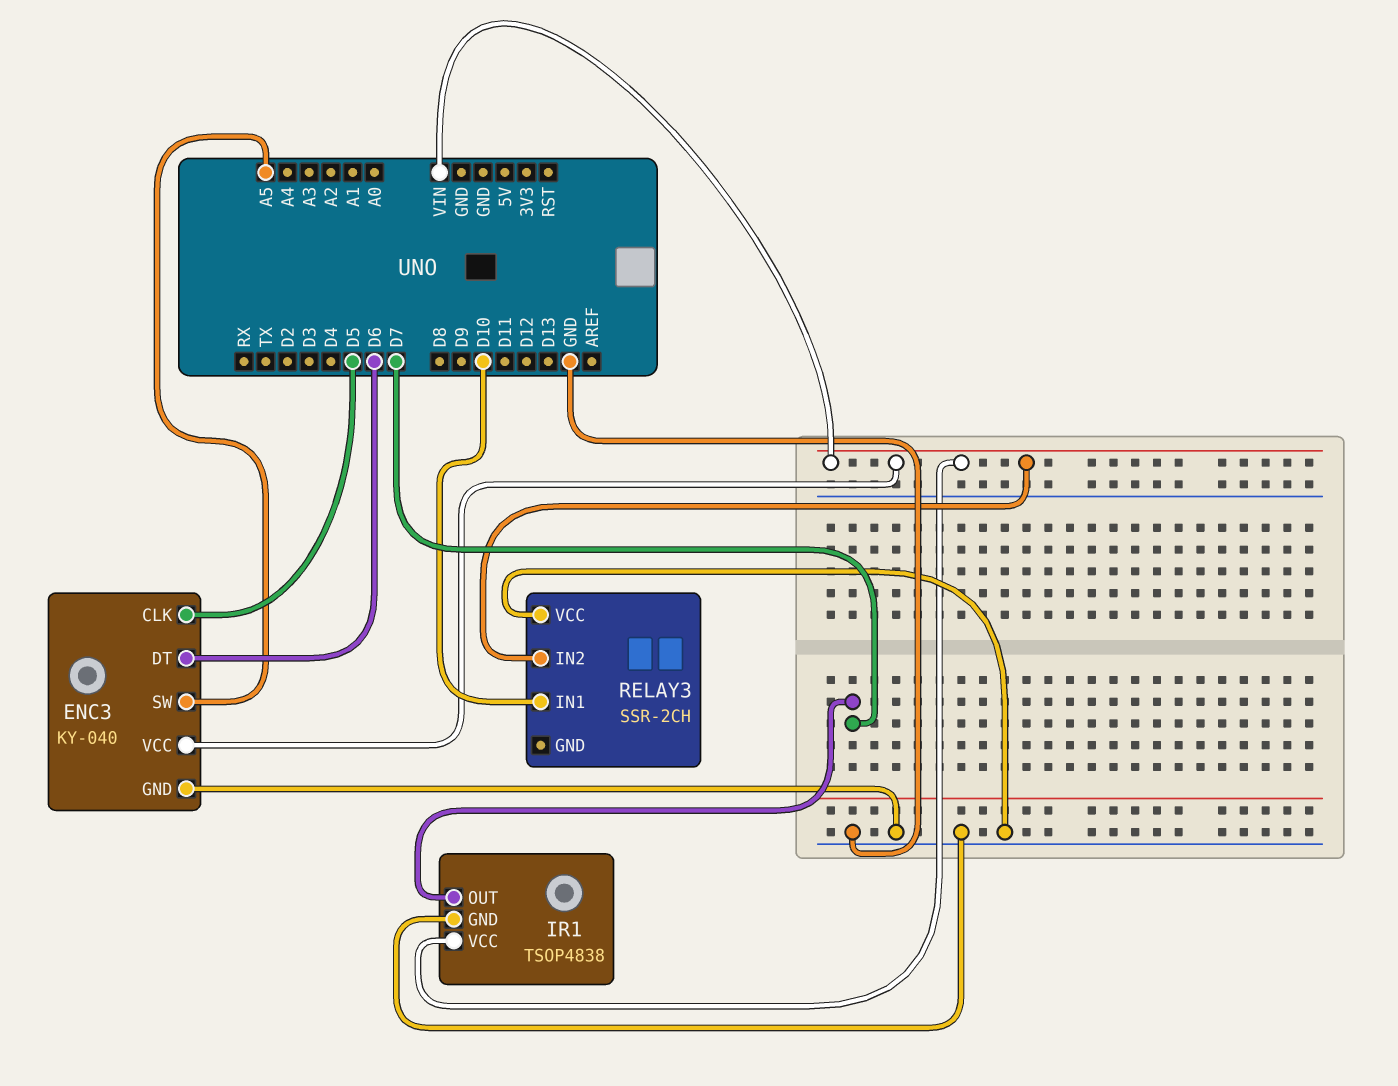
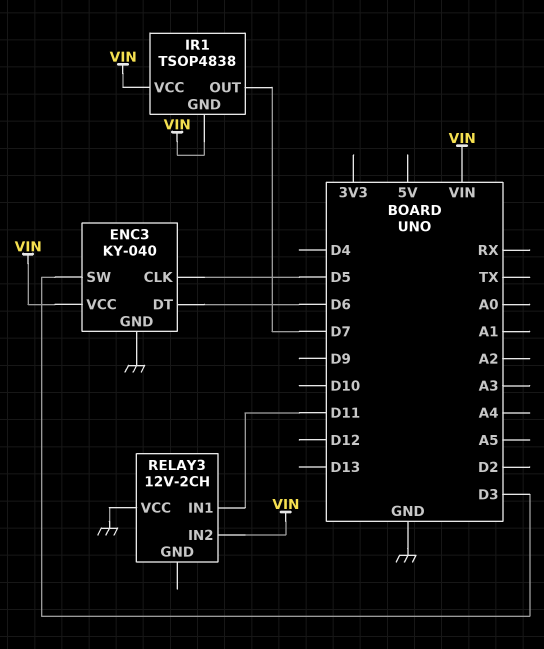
ENC3 pin SW: A5 -> D3
IR1 pin GND: GND -> VIN
RELAY3: SSR-2CH -> 12V-2CH
RELAY3 pin IN1: D10 -> D11

